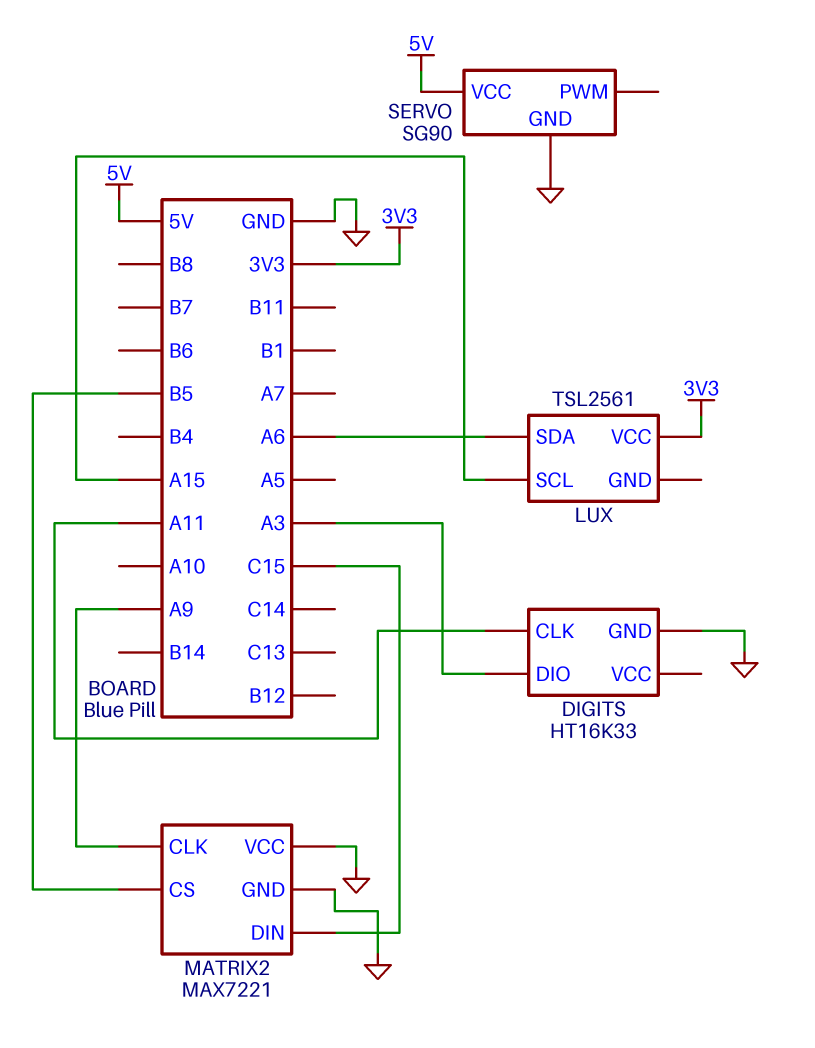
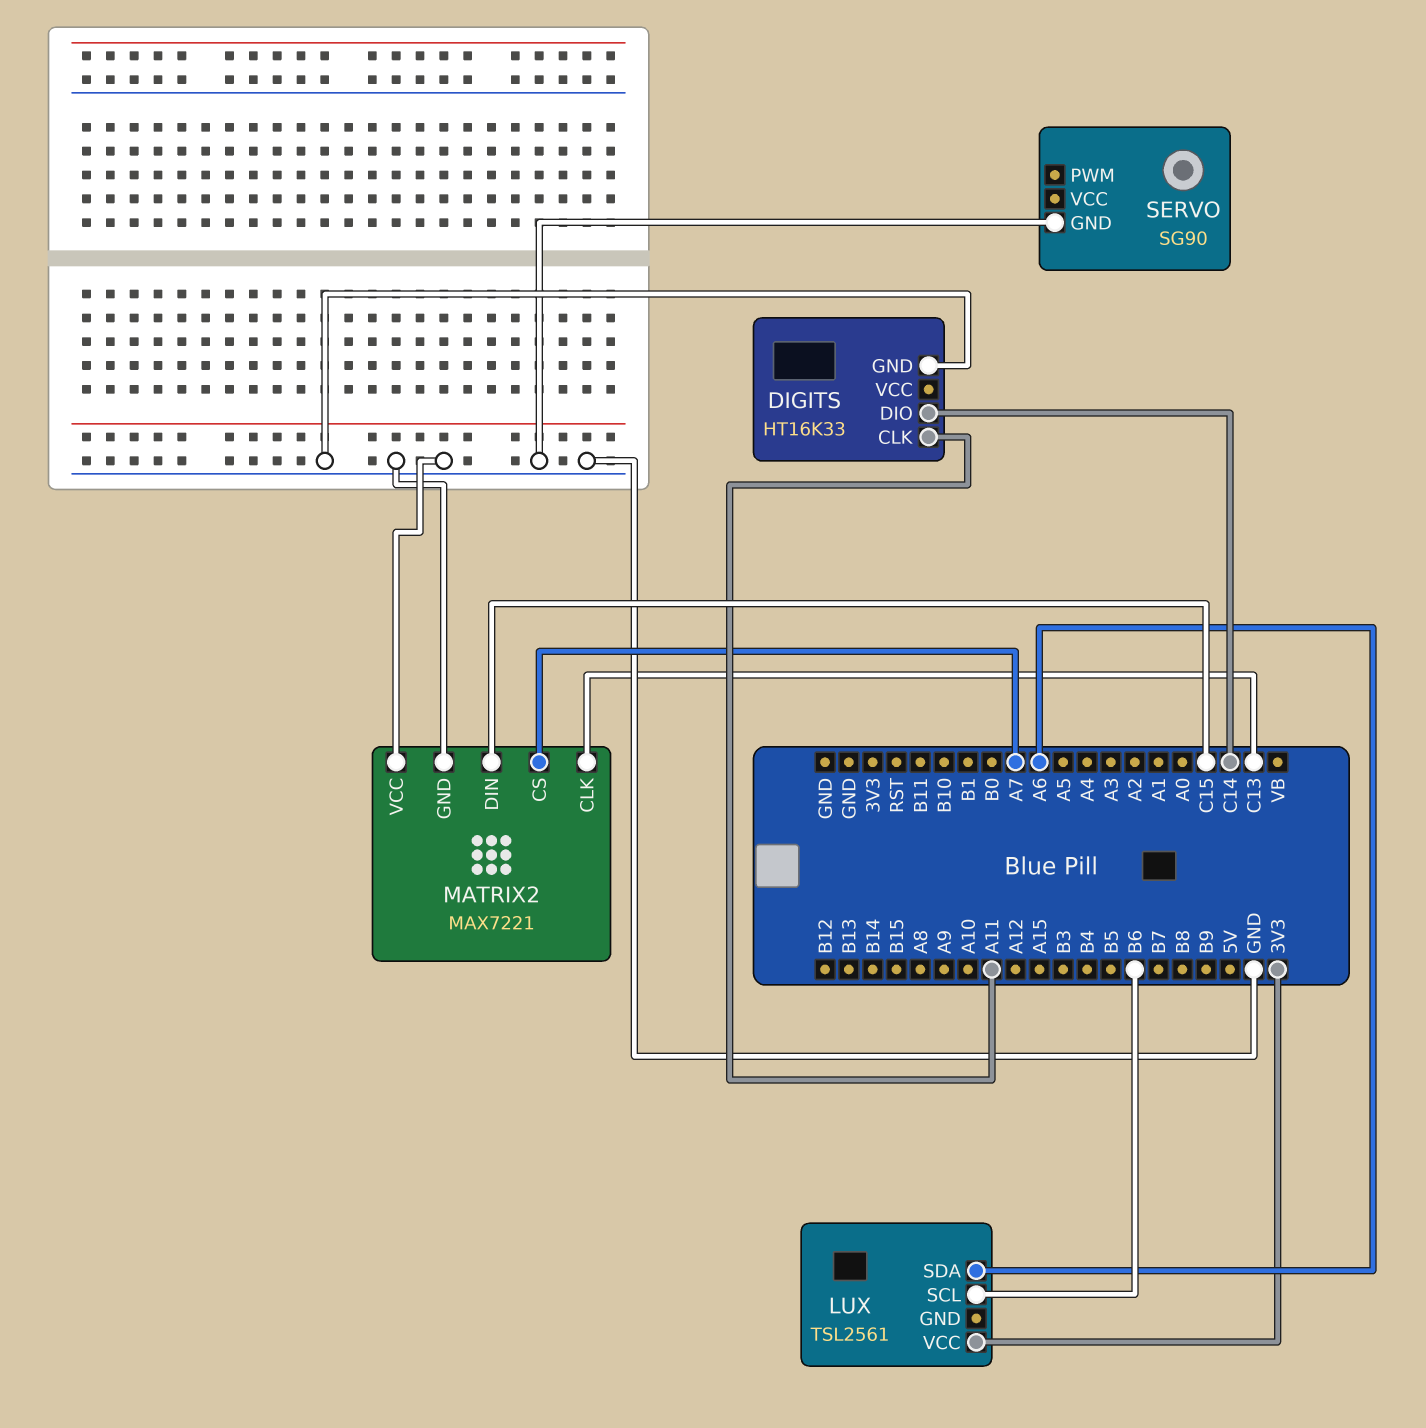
DIGITS pin DIO: A3 -> C14
LUX pin SCL: A15 -> B6
MATRIX2 pin CLK: A9 -> C13
MATRIX2 pin CS: B5 -> A7
SERVO pin VCC: 5V -> none

